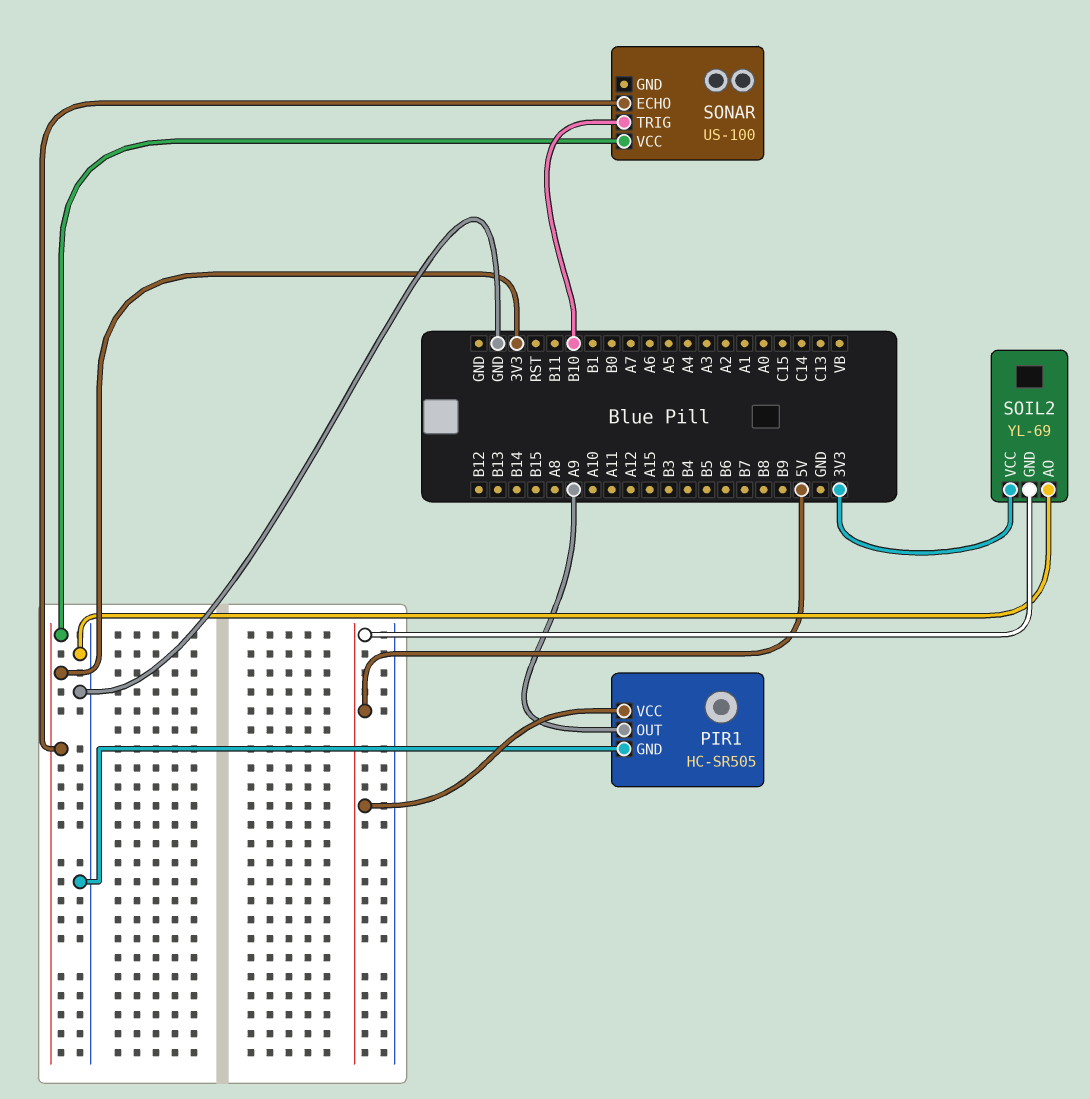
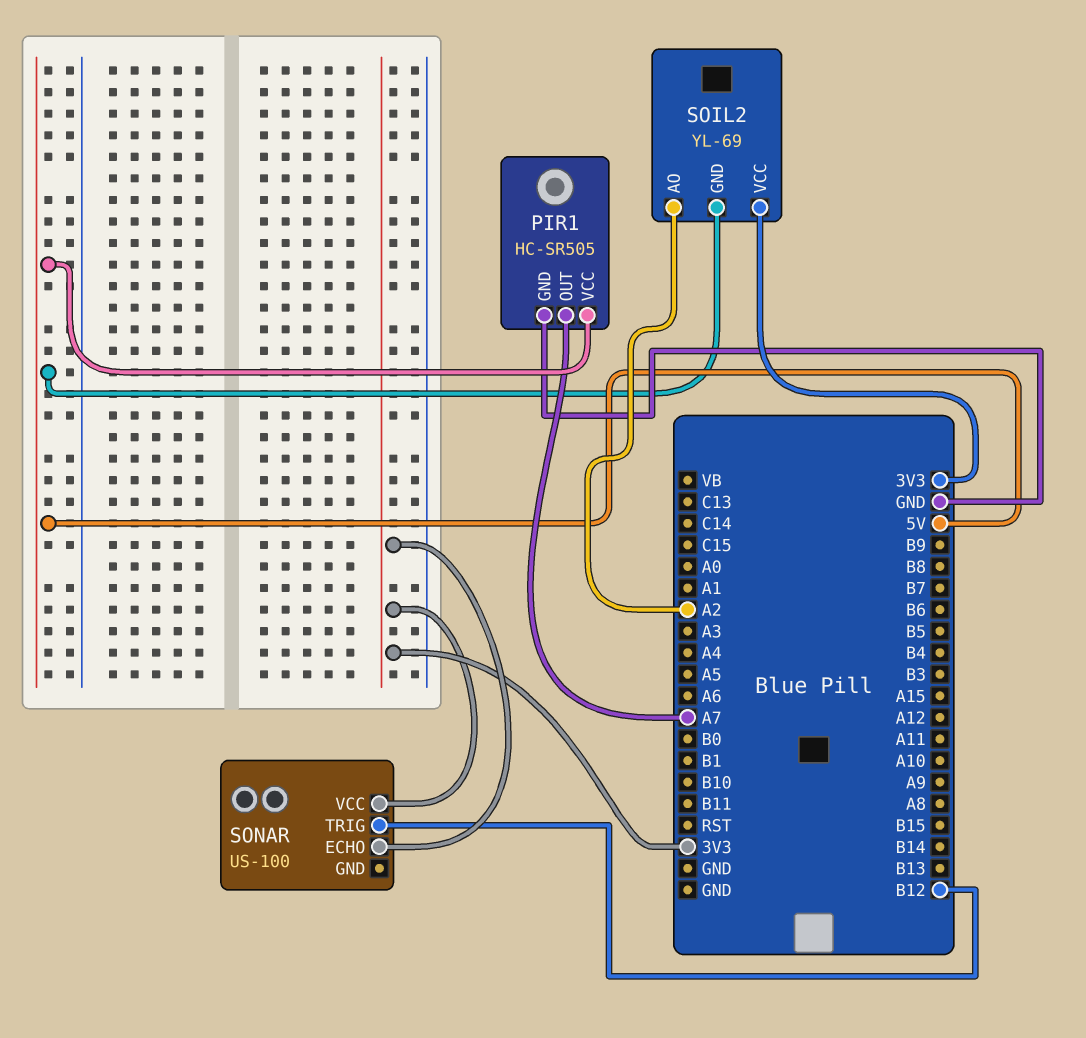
PIR1 pin OUT: A9 -> A7
SOIL2 pin AO: GND -> A2
SONAR pin TRIG: B10 -> B12

